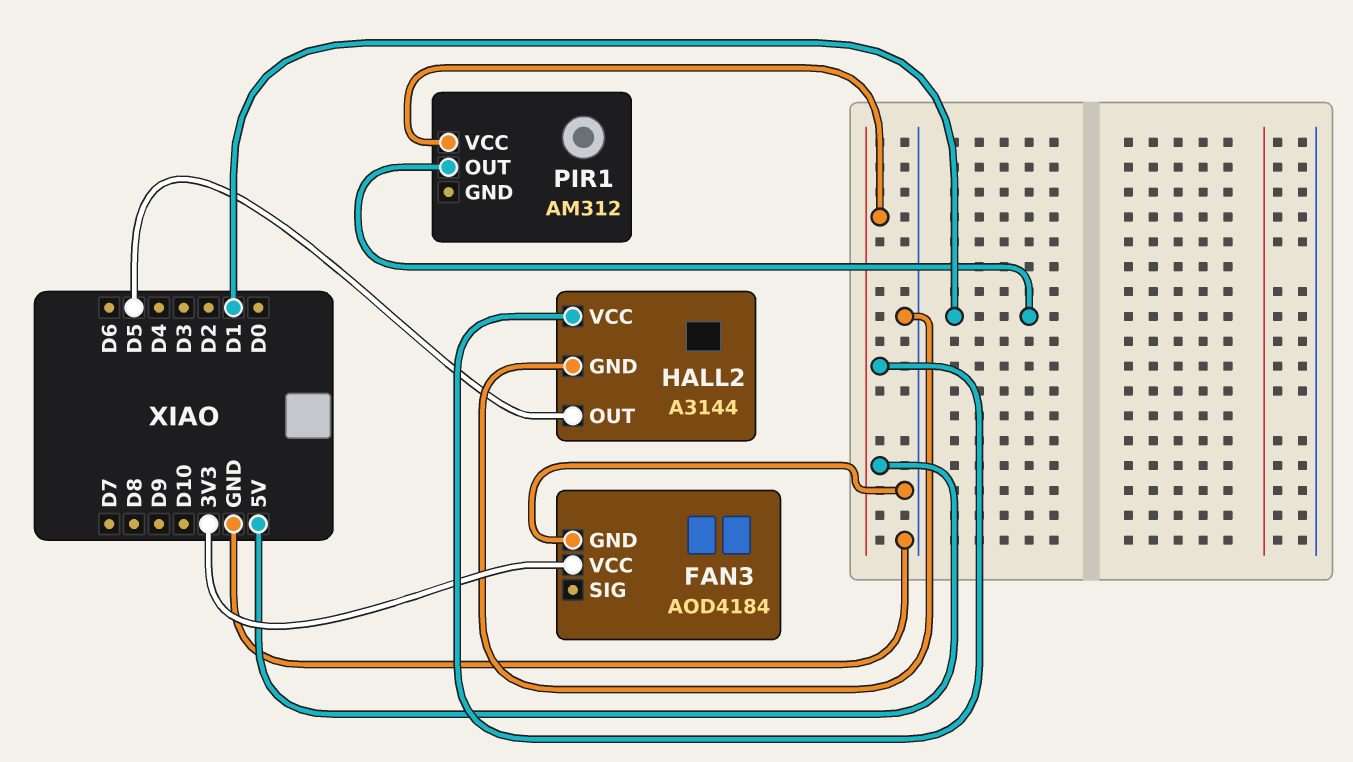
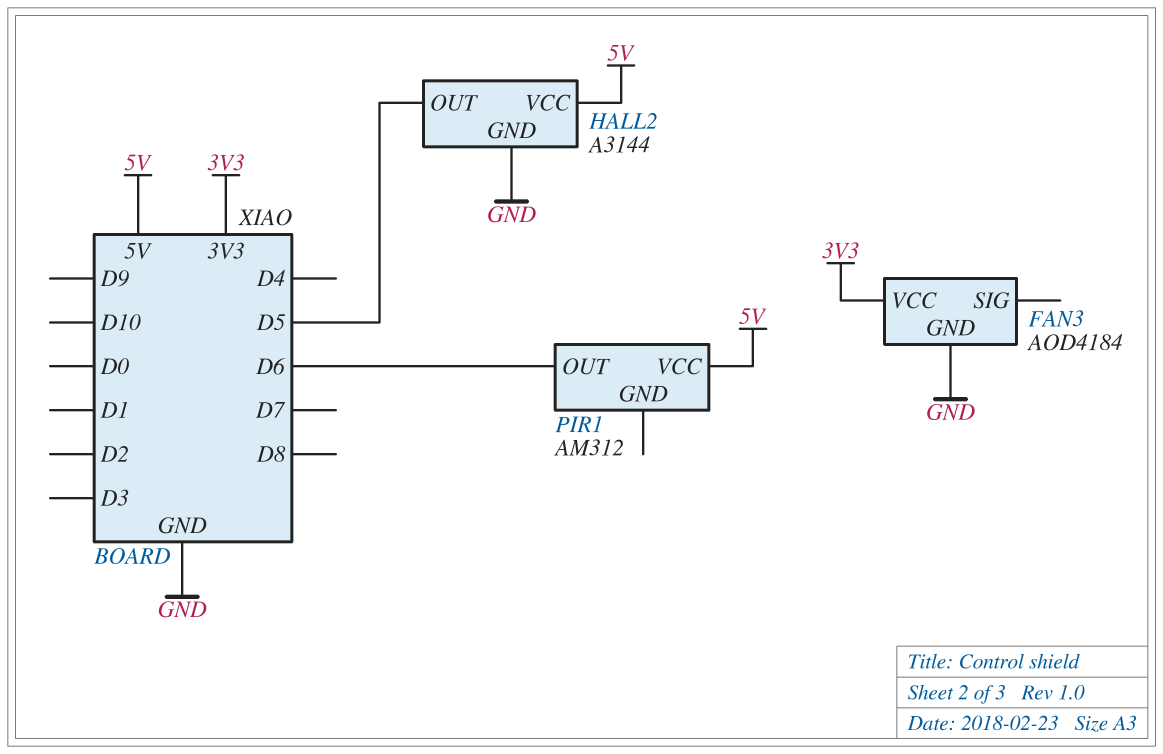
PIR1 pin OUT: D1 -> D6

